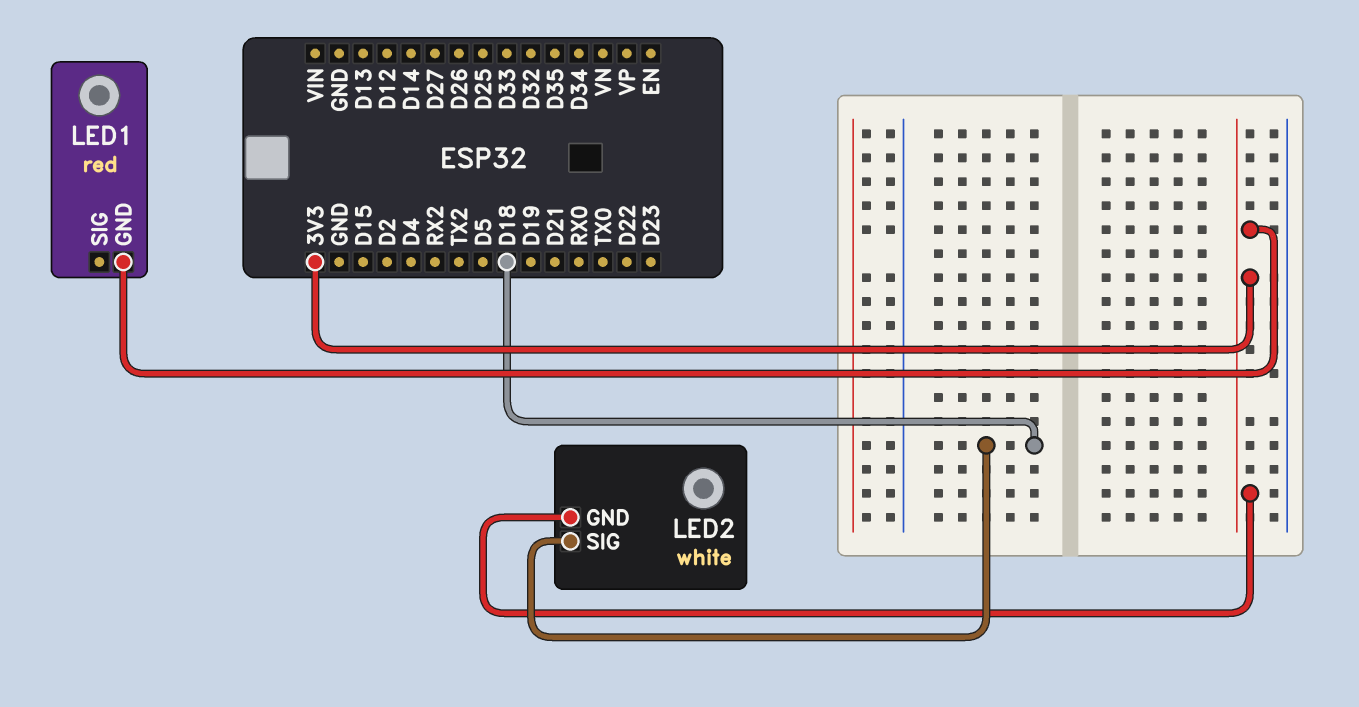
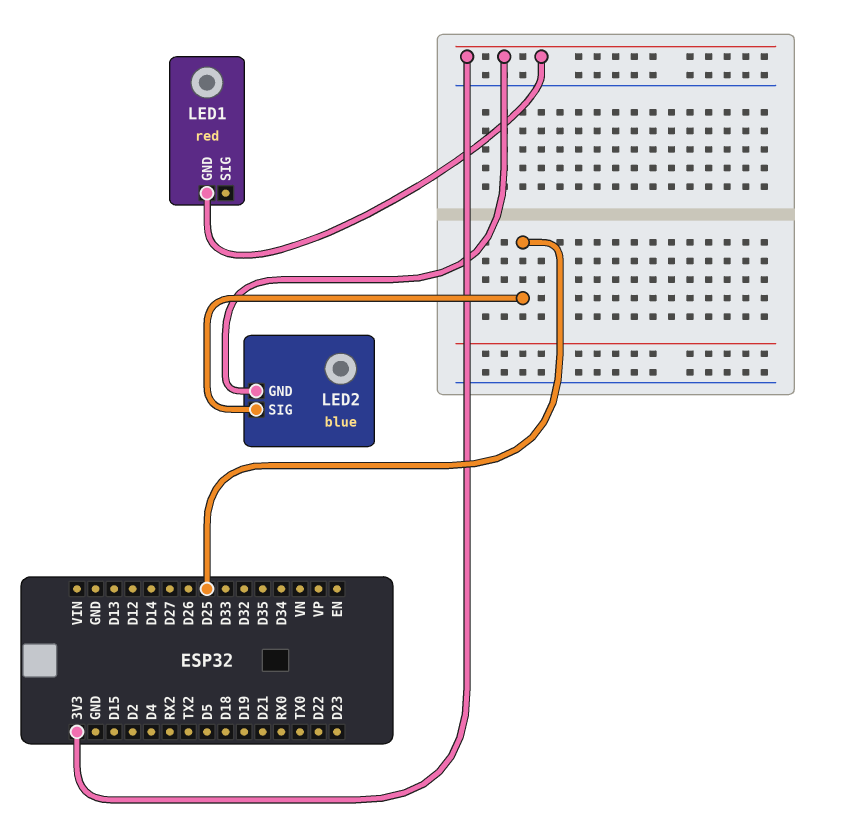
LED2: white -> blue
LED2 pin SIG: D18 -> D25

